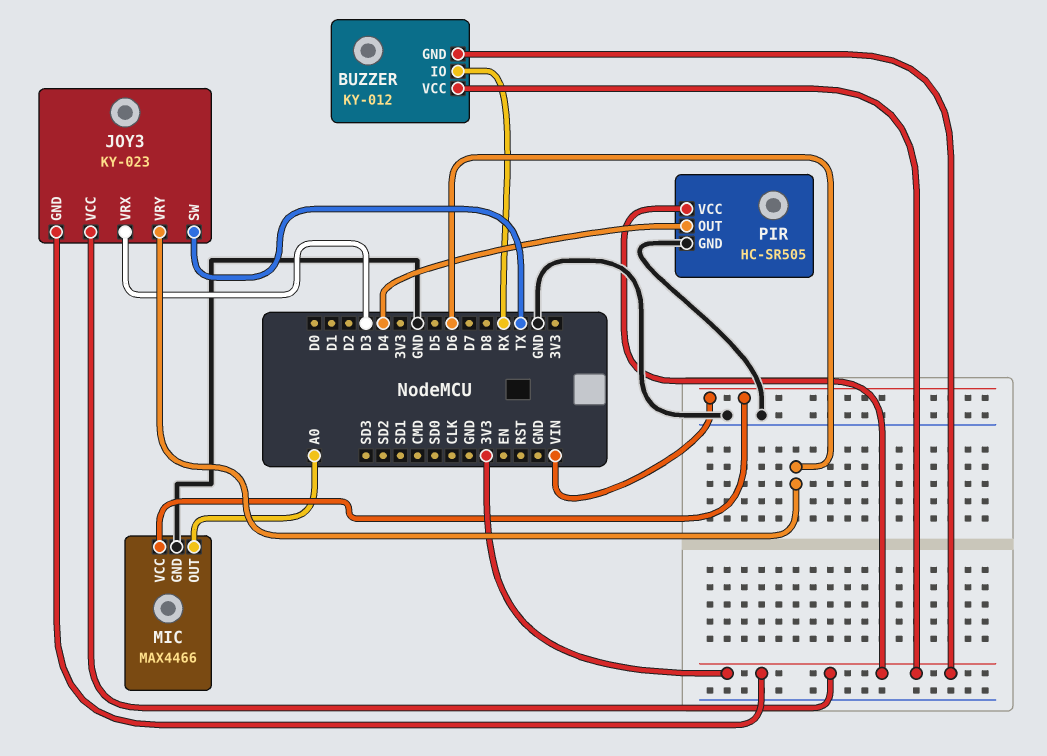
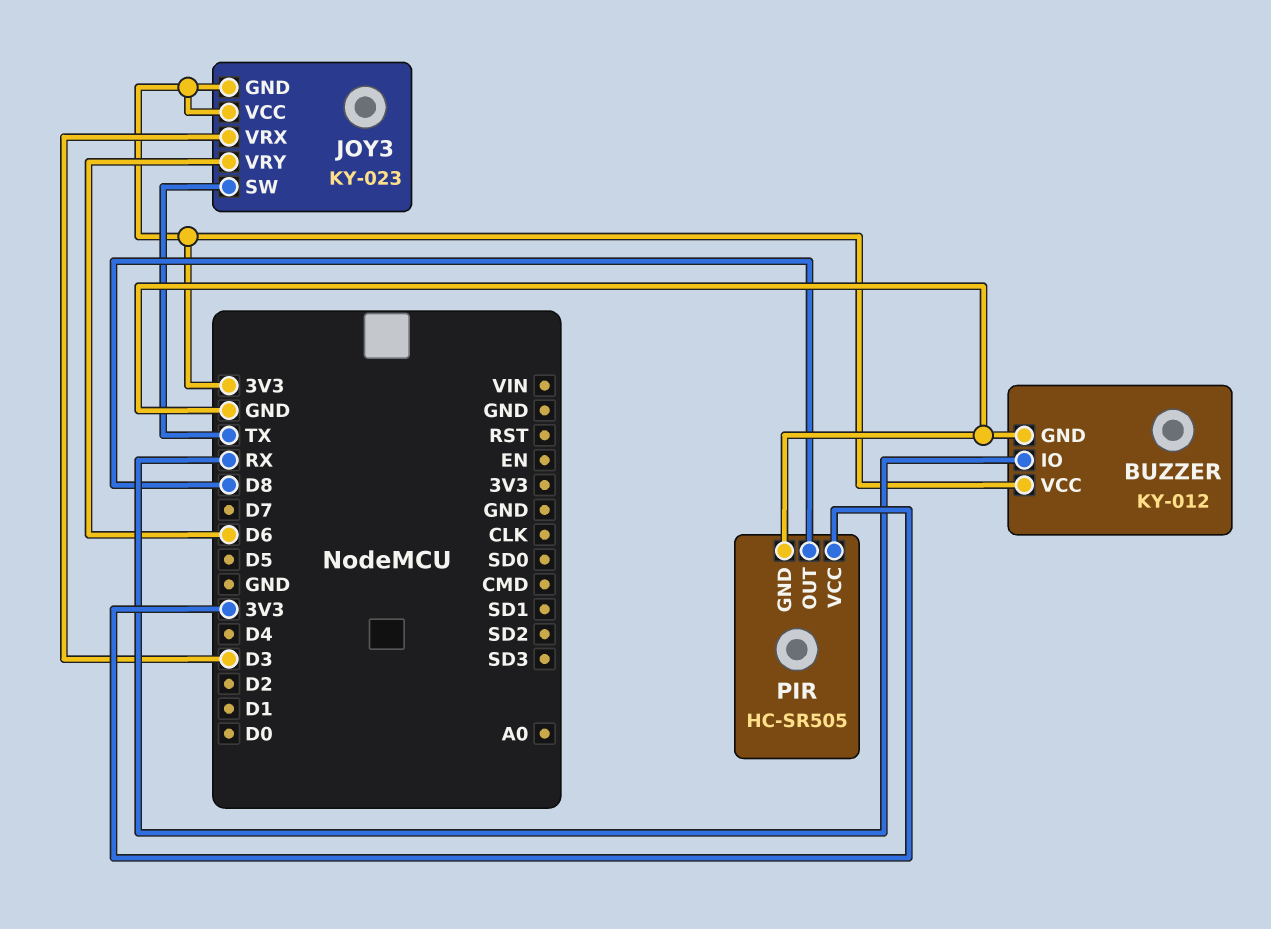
BUZZER pin GND: 3V3 -> GND
MIC: MAX4466 -> none
MIC pin GND: GND -> none
MIC pin OUT: A0 -> none
MIC pin VCC: VIN -> none
PIR pin OUT: D4 -> D8

